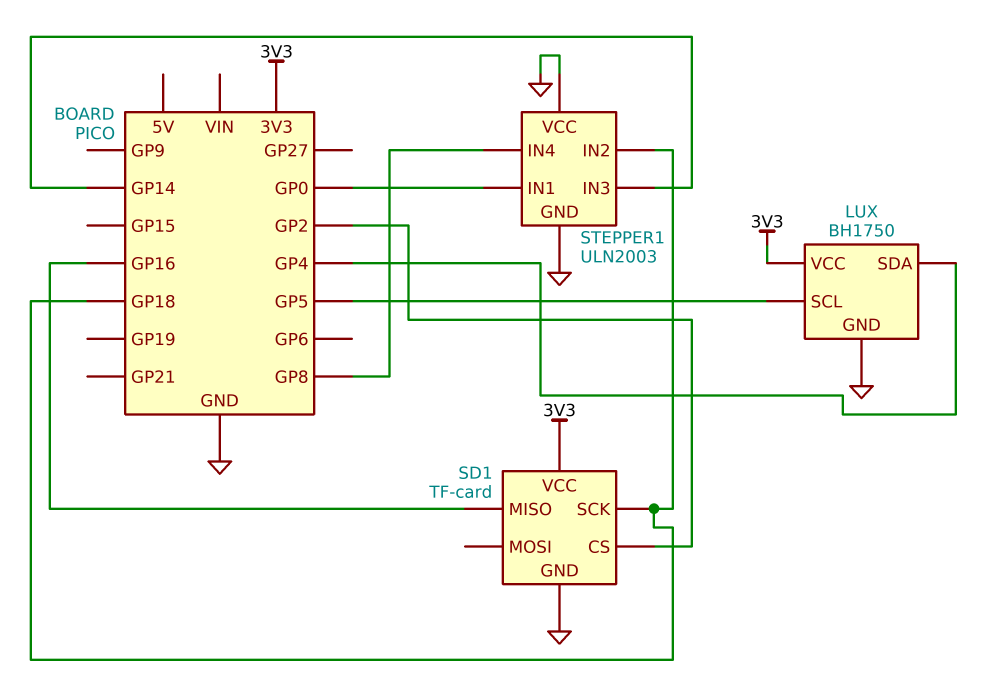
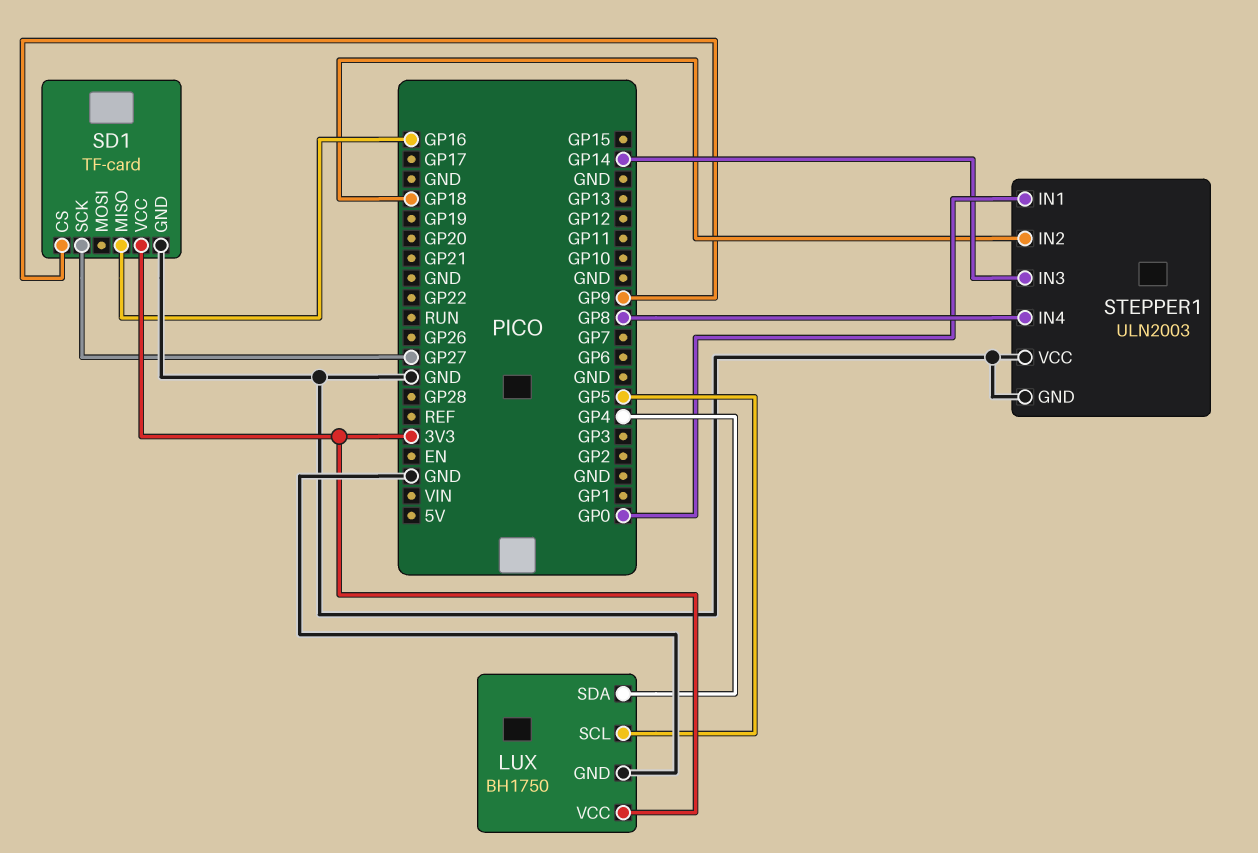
SD1 pin CS: GP2 -> GP9
SD1 pin SCK: GP18 -> GP27

